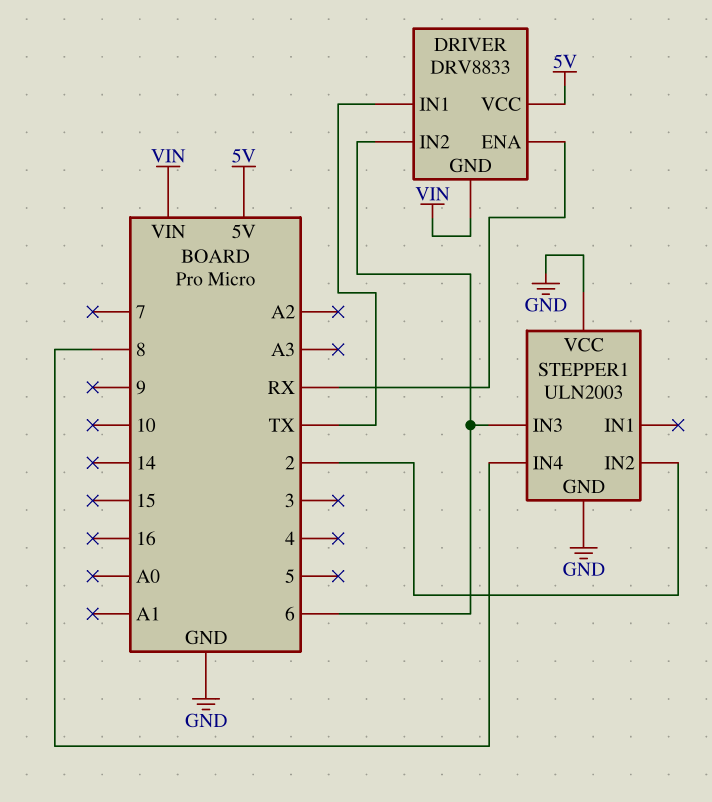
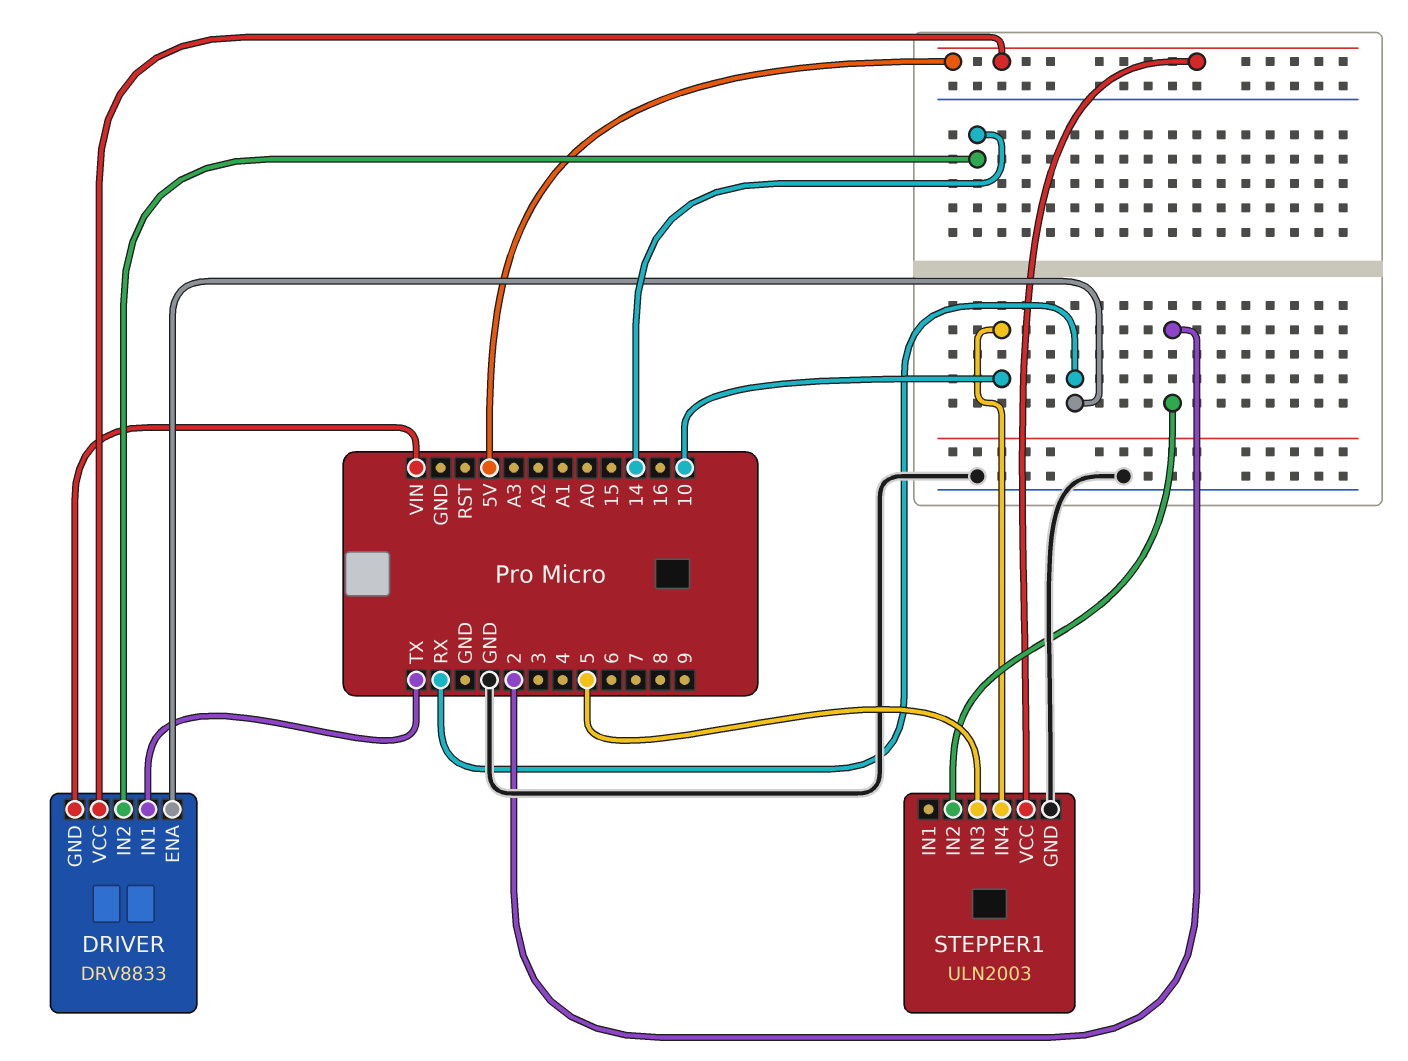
DRIVER pin IN2: 6 -> 14
STEPPER1 pin IN3: 6 -> 5
STEPPER1 pin IN4: 8 -> 10
STEPPER1 pin VCC: GND -> 5V

